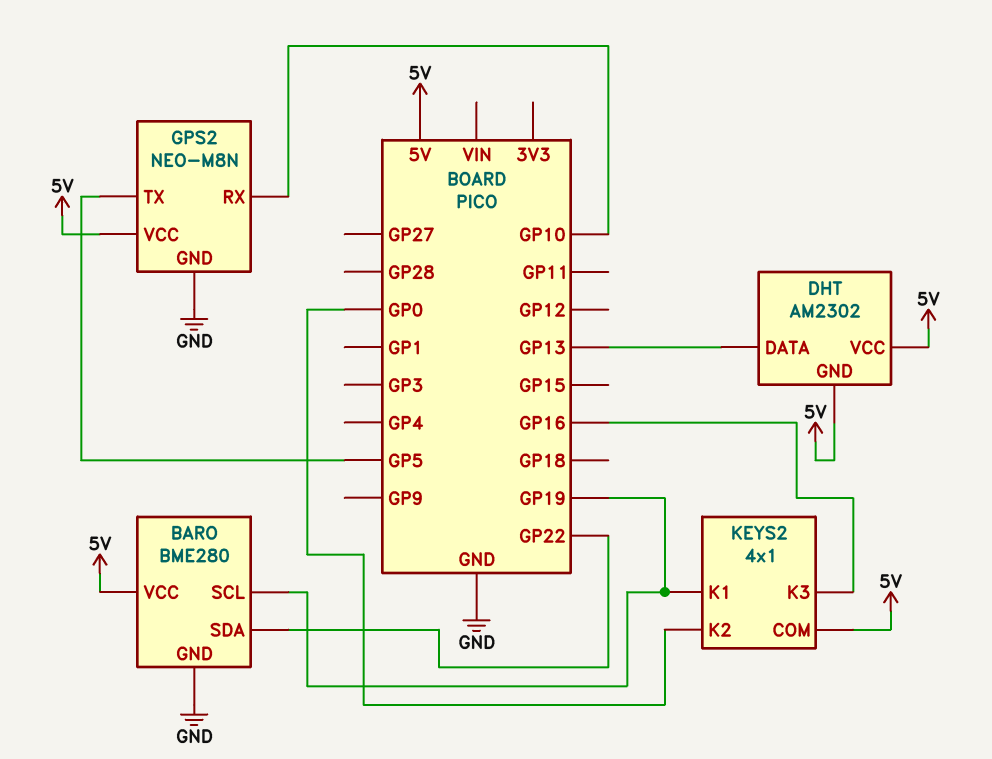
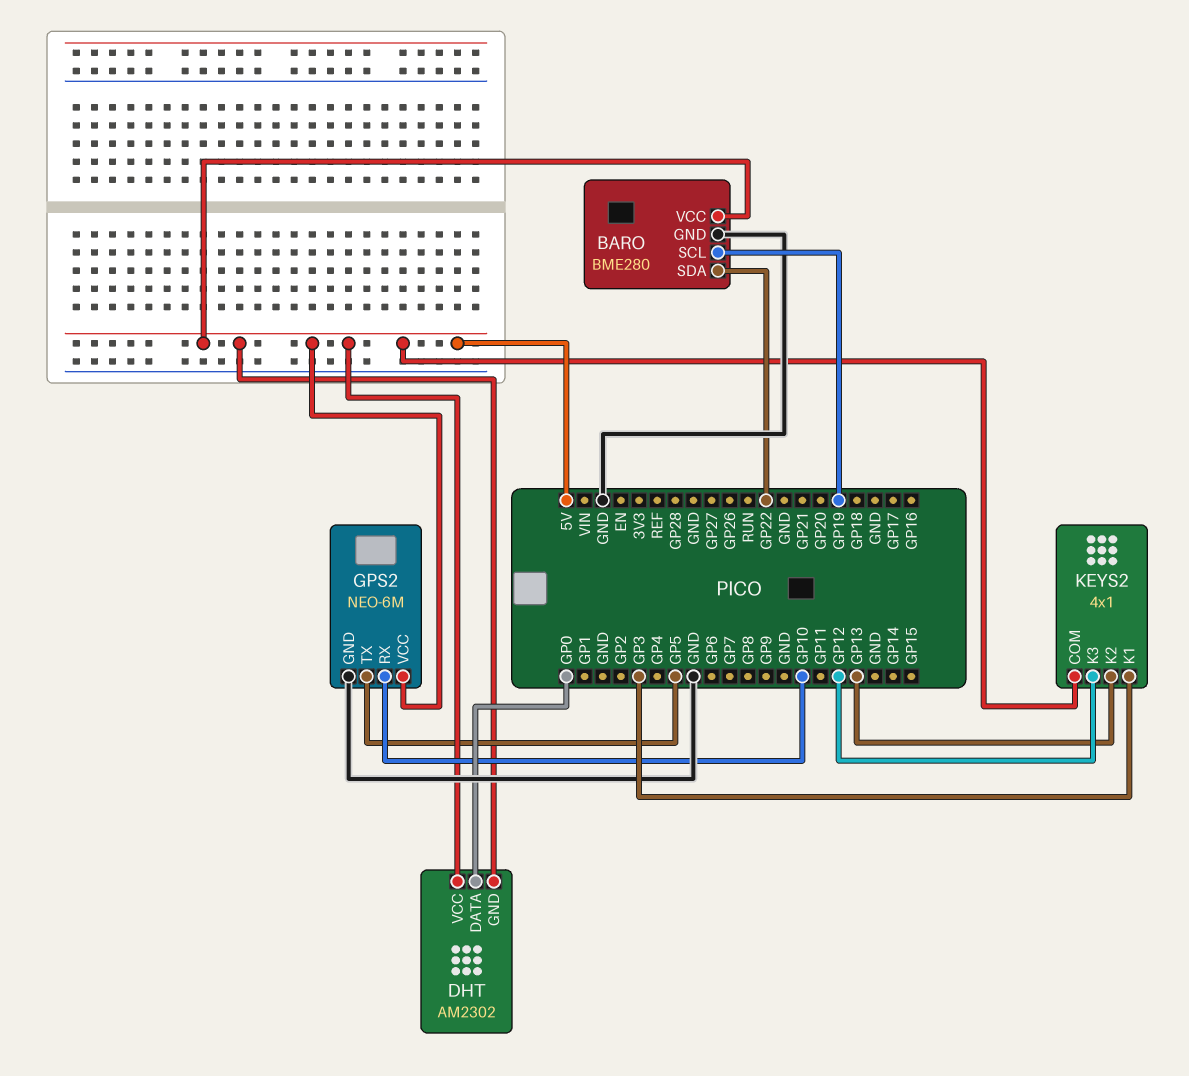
DHT pin DATA: GP13 -> GP0
GPS2: NEO-M8N -> NEO-6M
KEYS2 pin K1: GP19 -> GP3
KEYS2 pin K2: GP0 -> GP13
KEYS2 pin K3: GP16 -> GP12

